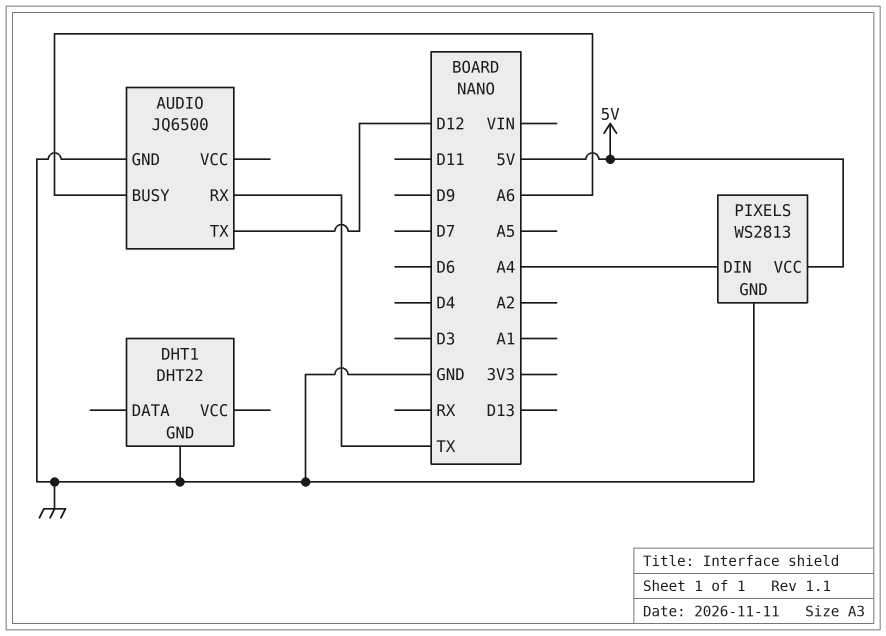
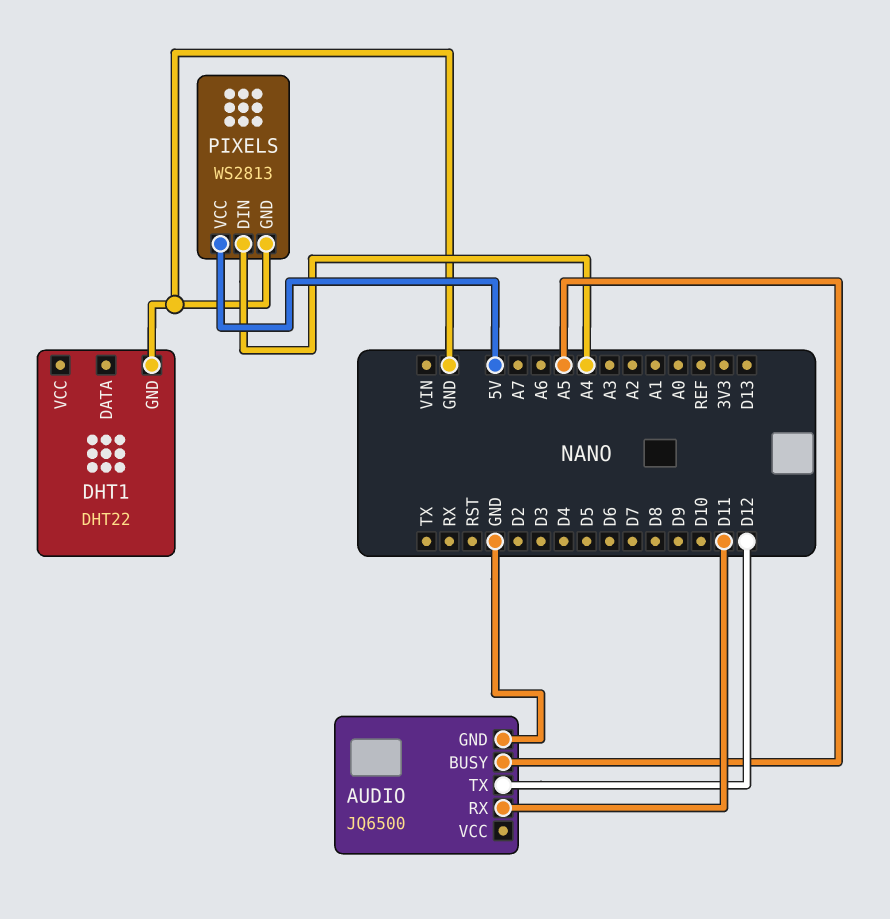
AUDIO pin BUSY: A6 -> A5
AUDIO pin RX: TX -> D11

